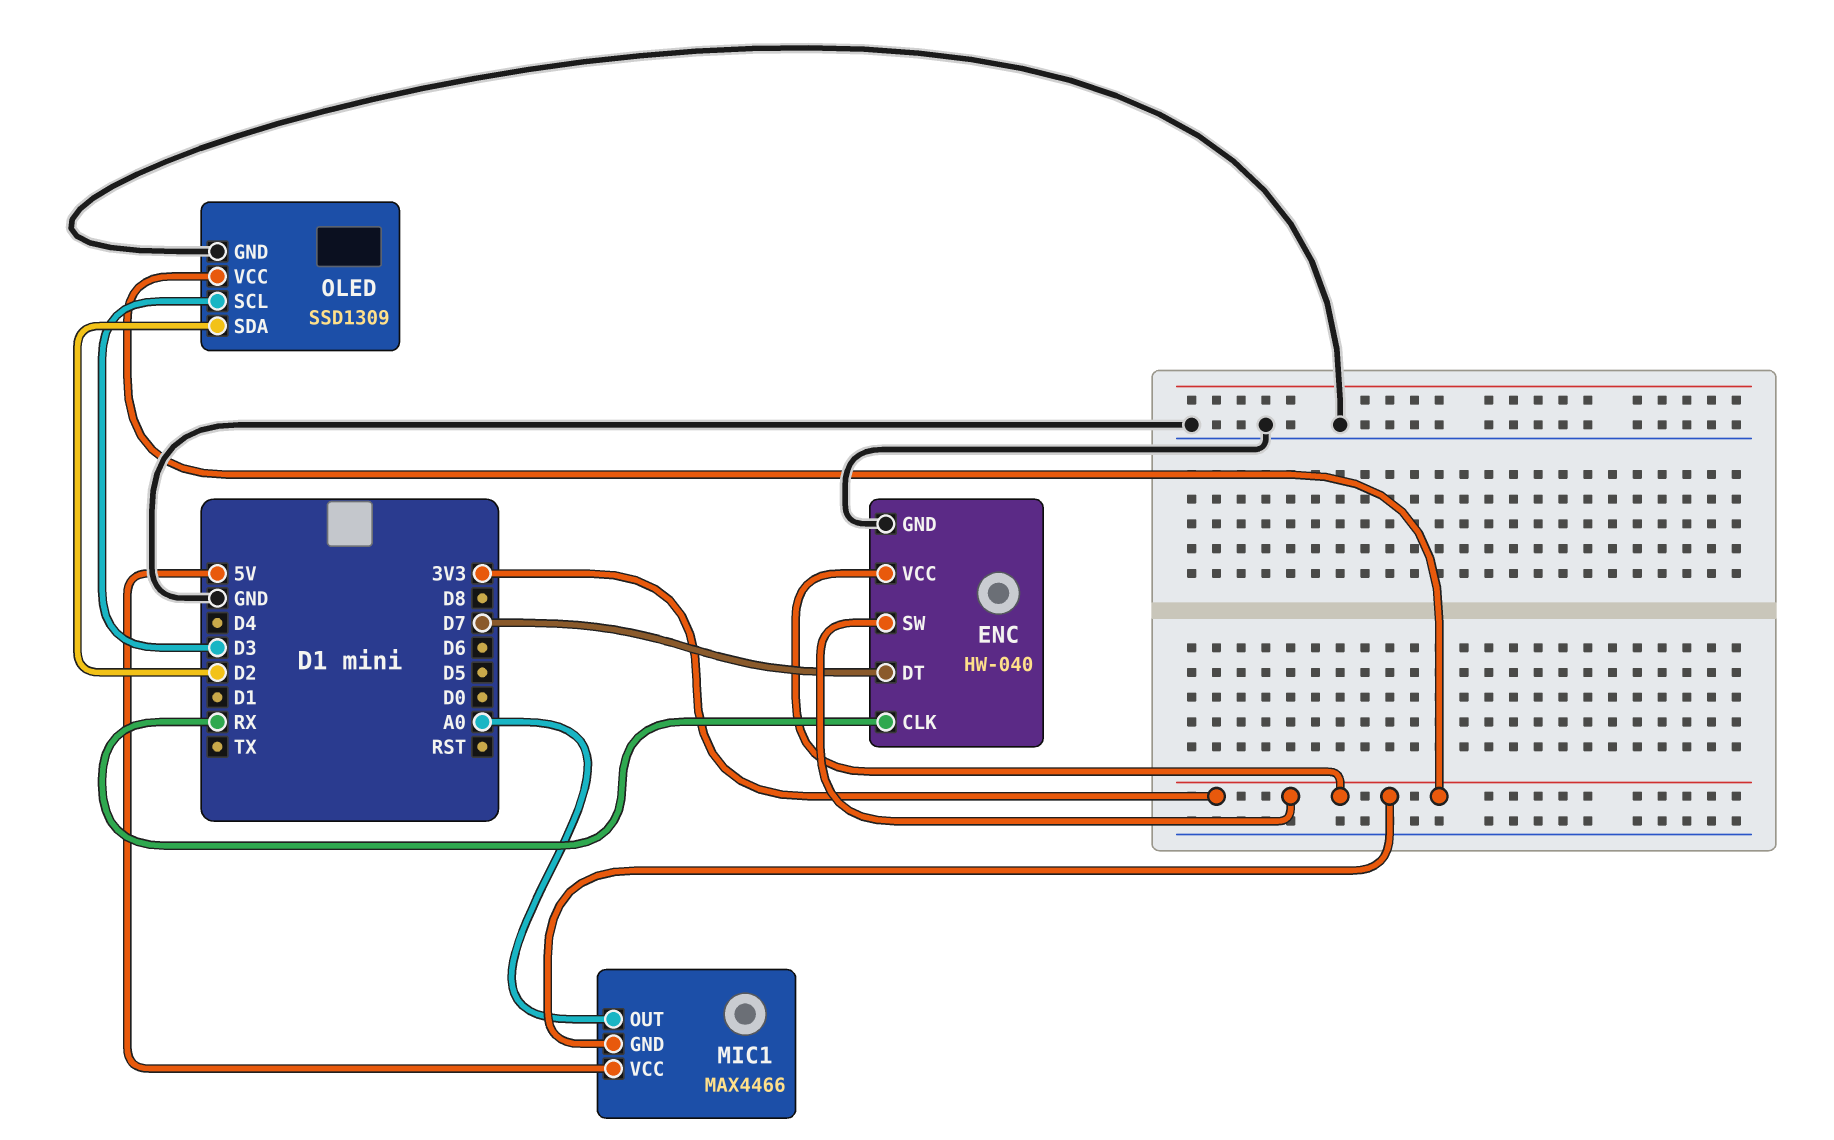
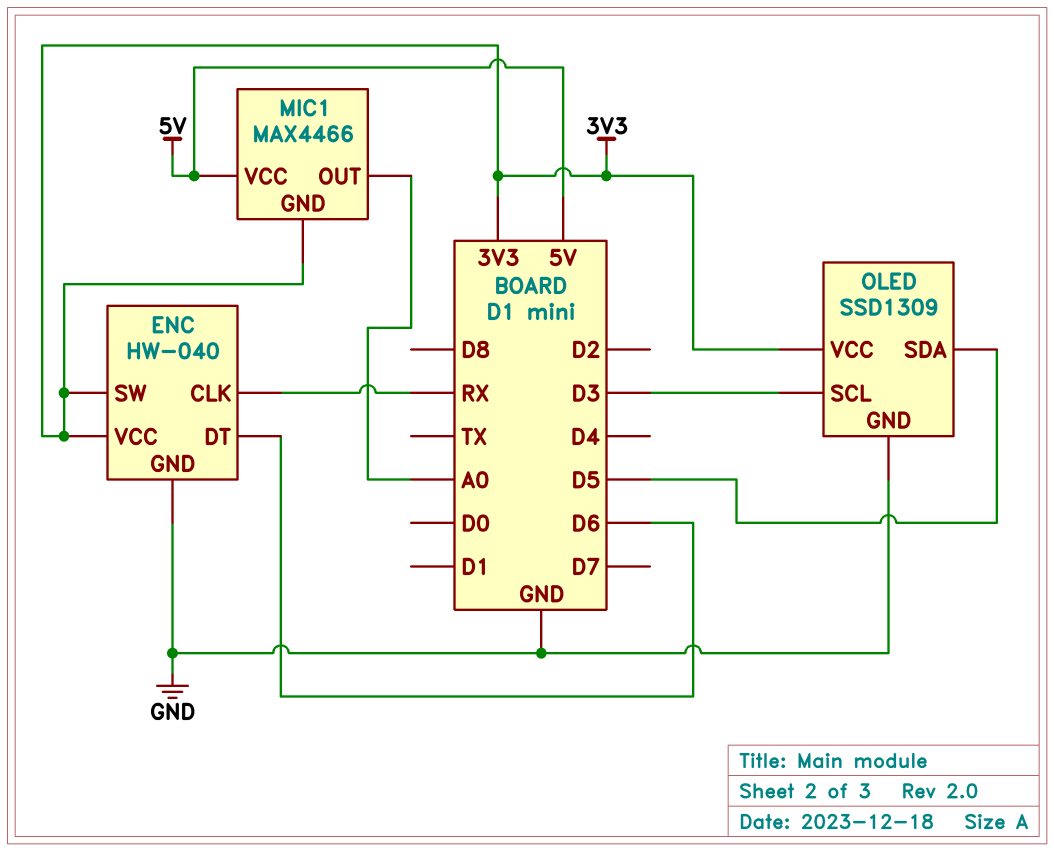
ENC pin DT: D7 -> D6
OLED pin SDA: D2 -> D5

